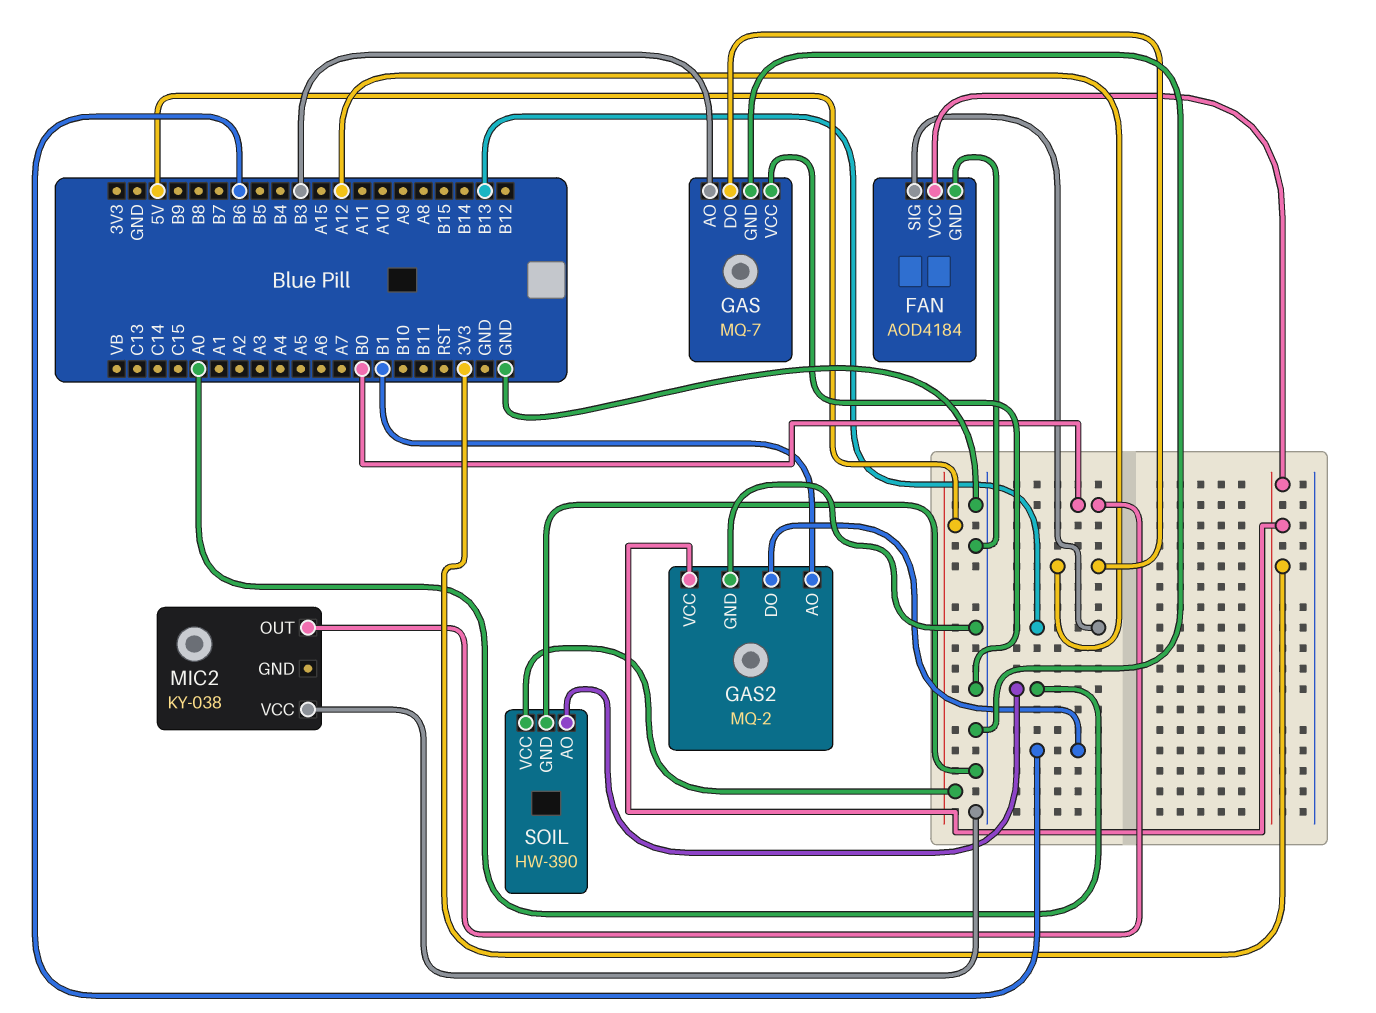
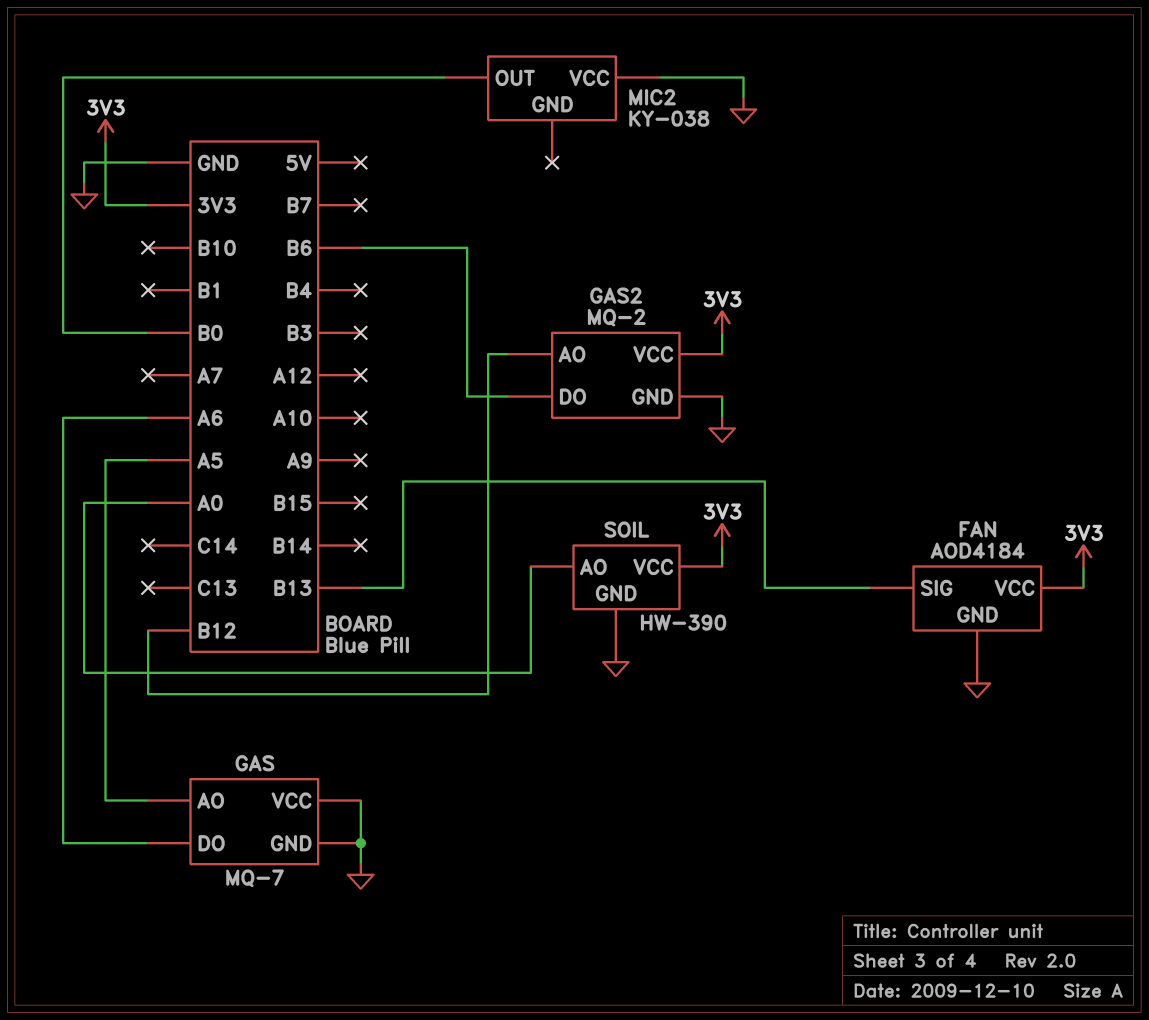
GAS pin AO: B3 -> A5
GAS pin DO: A12 -> A6
GAS2 pin AO: B1 -> B12
SOIL pin VCC: 5V -> 3V3

